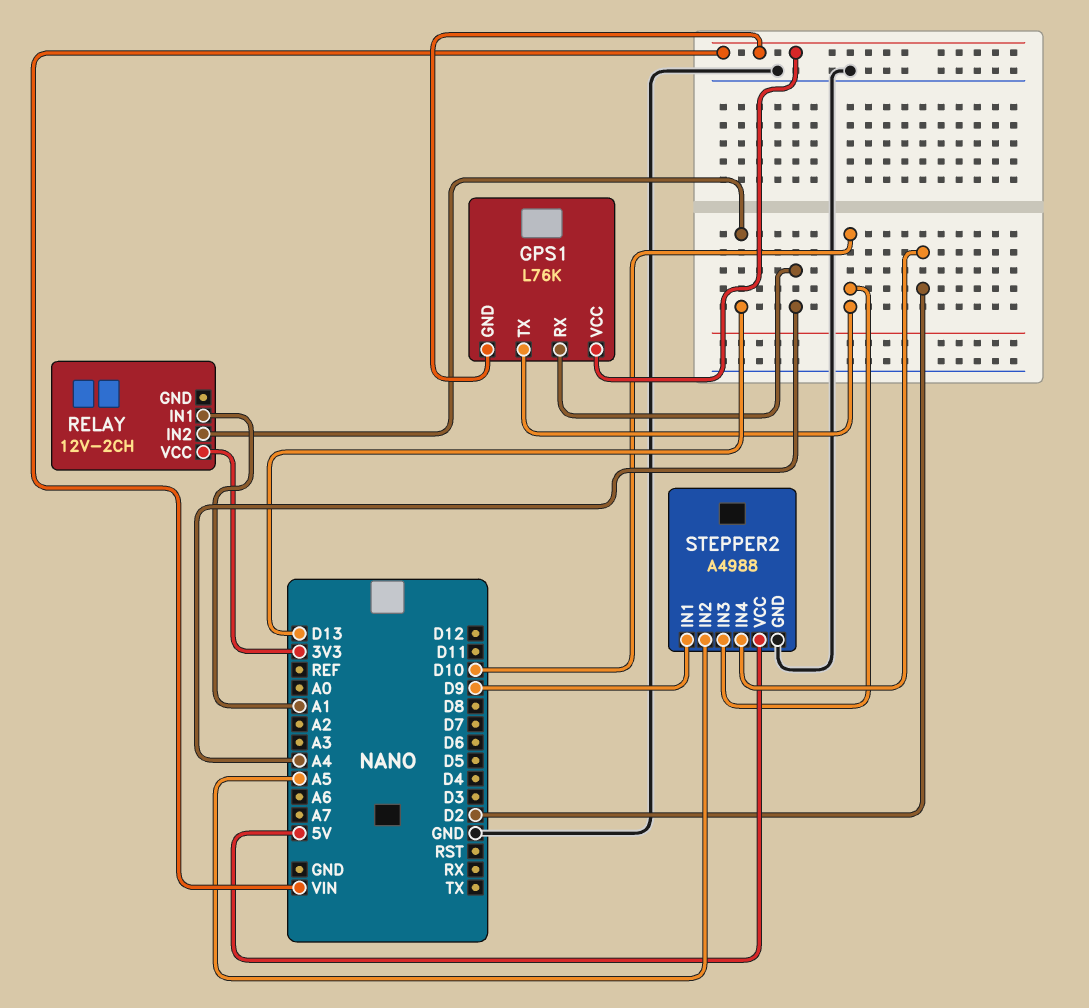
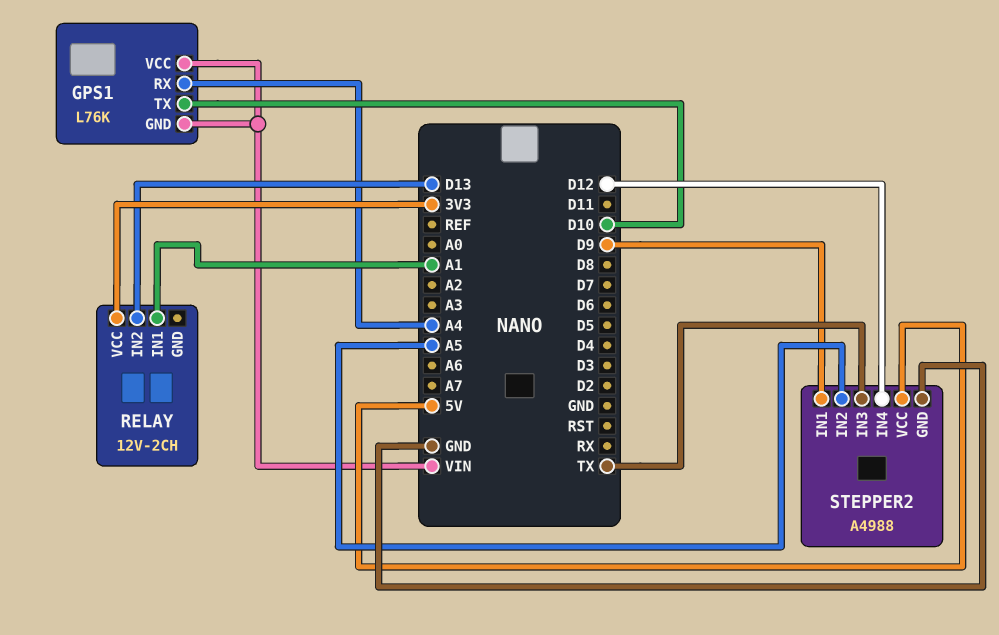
STEPPER2 pin IN3: D10 -> TX
STEPPER2 pin IN4: D2 -> D12

